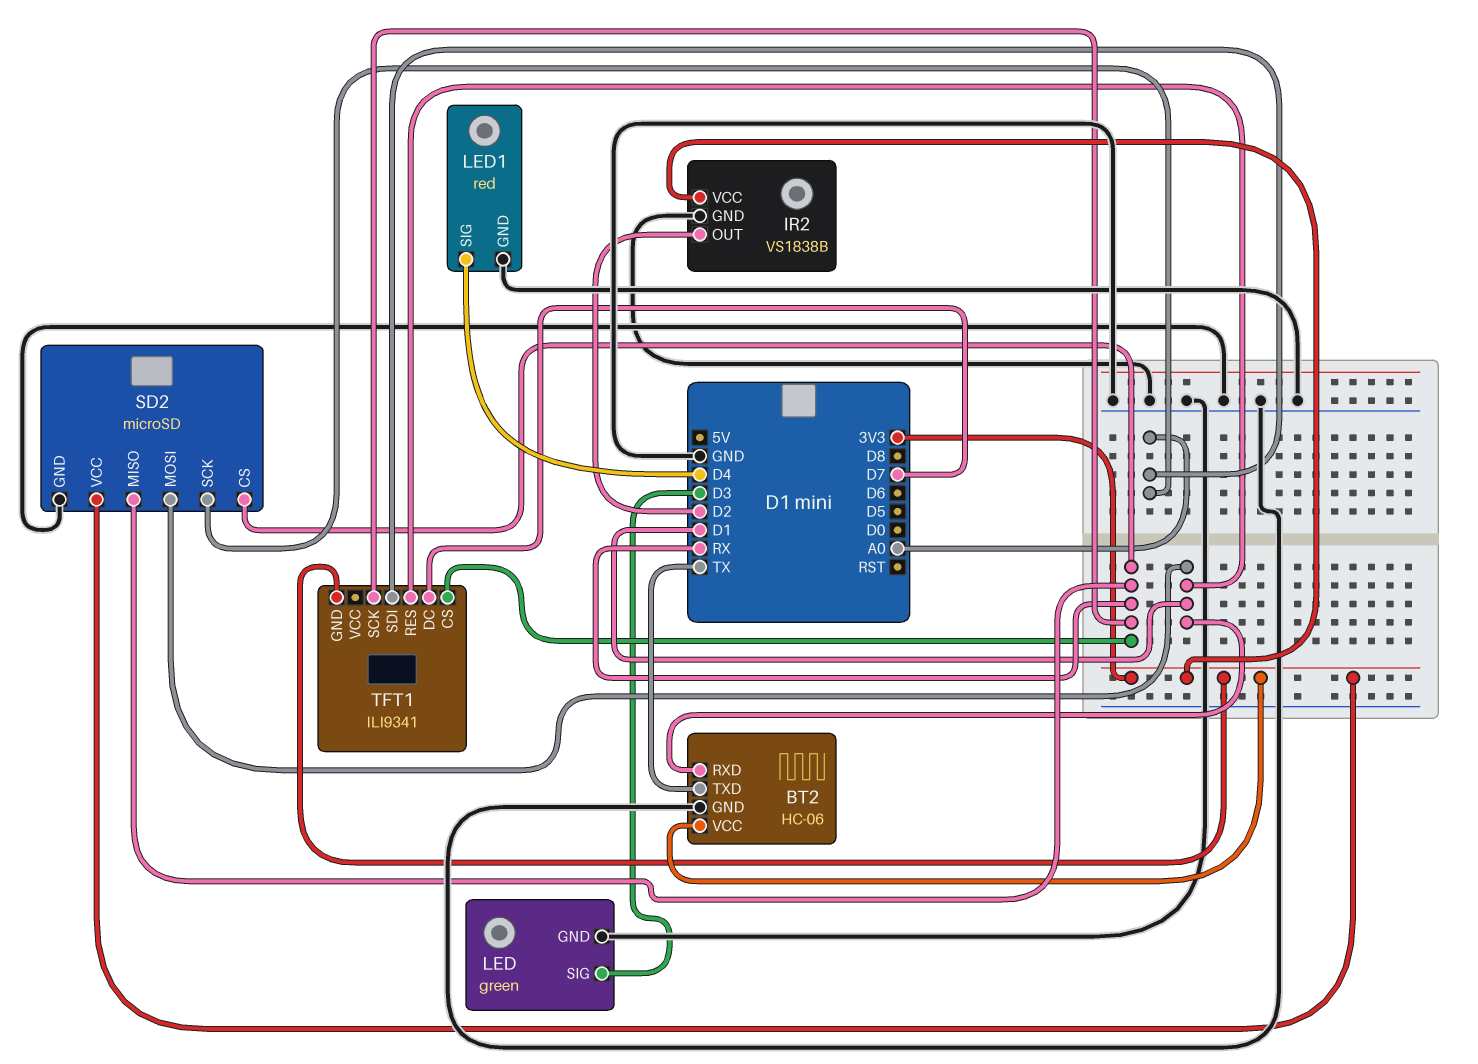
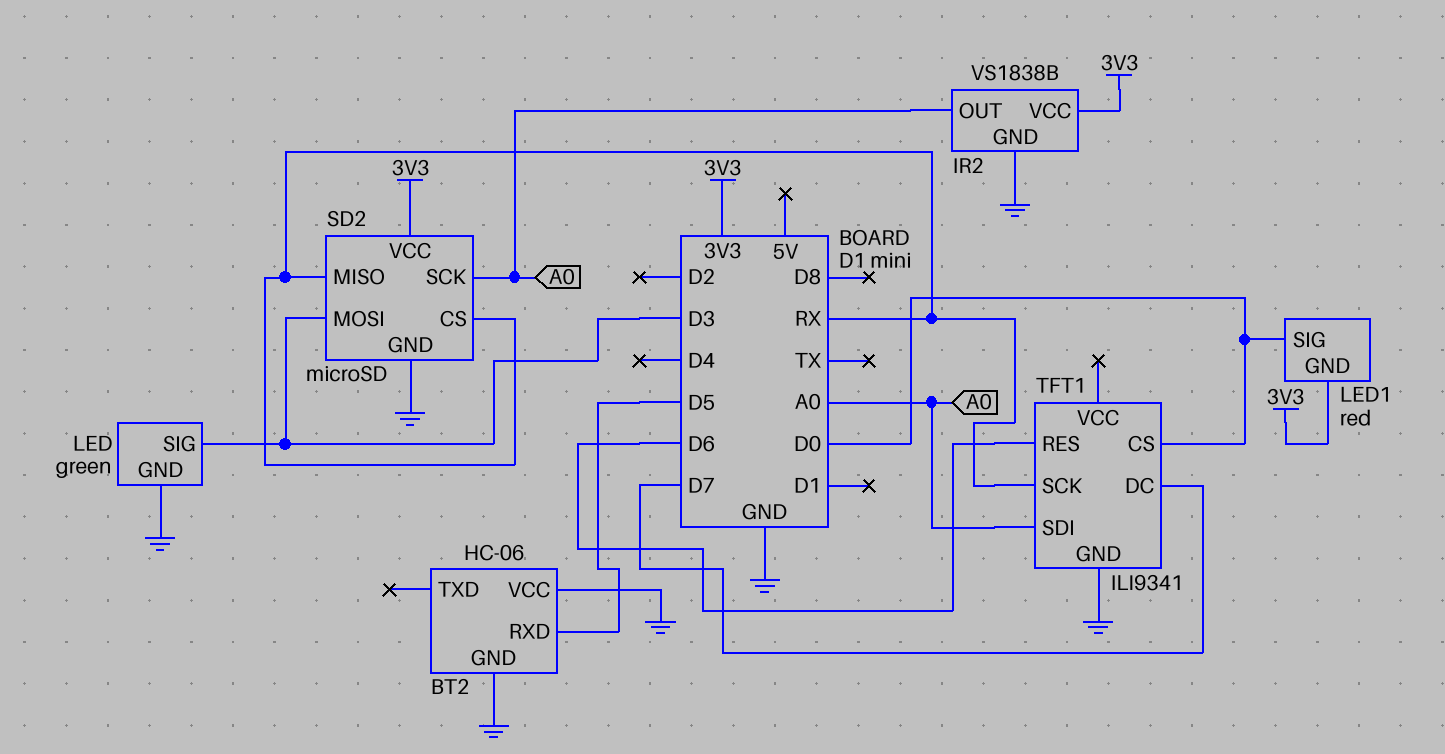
BT2 pin RXD: D1 -> D5
BT2 pin TXD: TX -> none
BT2 pin VCC: 3V3 -> GND
IR2 pin OUT: D2 -> A0
LED1 pin GND: GND -> 3V3
LED1 pin SIG: D4 -> D0
SD2 pin MOSI: D1 -> D3
TFT1 pin CS: RX -> D0
TFT1 pin GND: 3V3 -> GND
TFT1 pin RES: D1 -> D6

